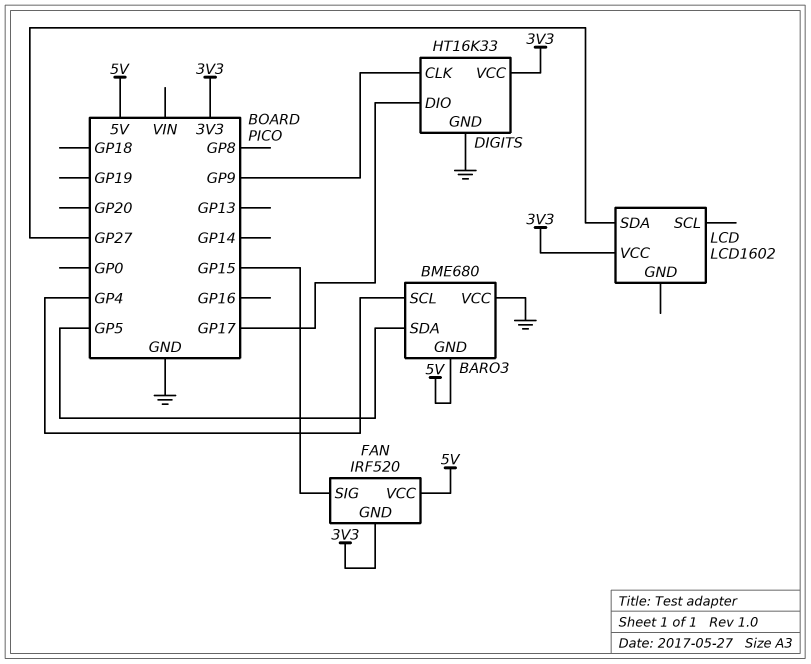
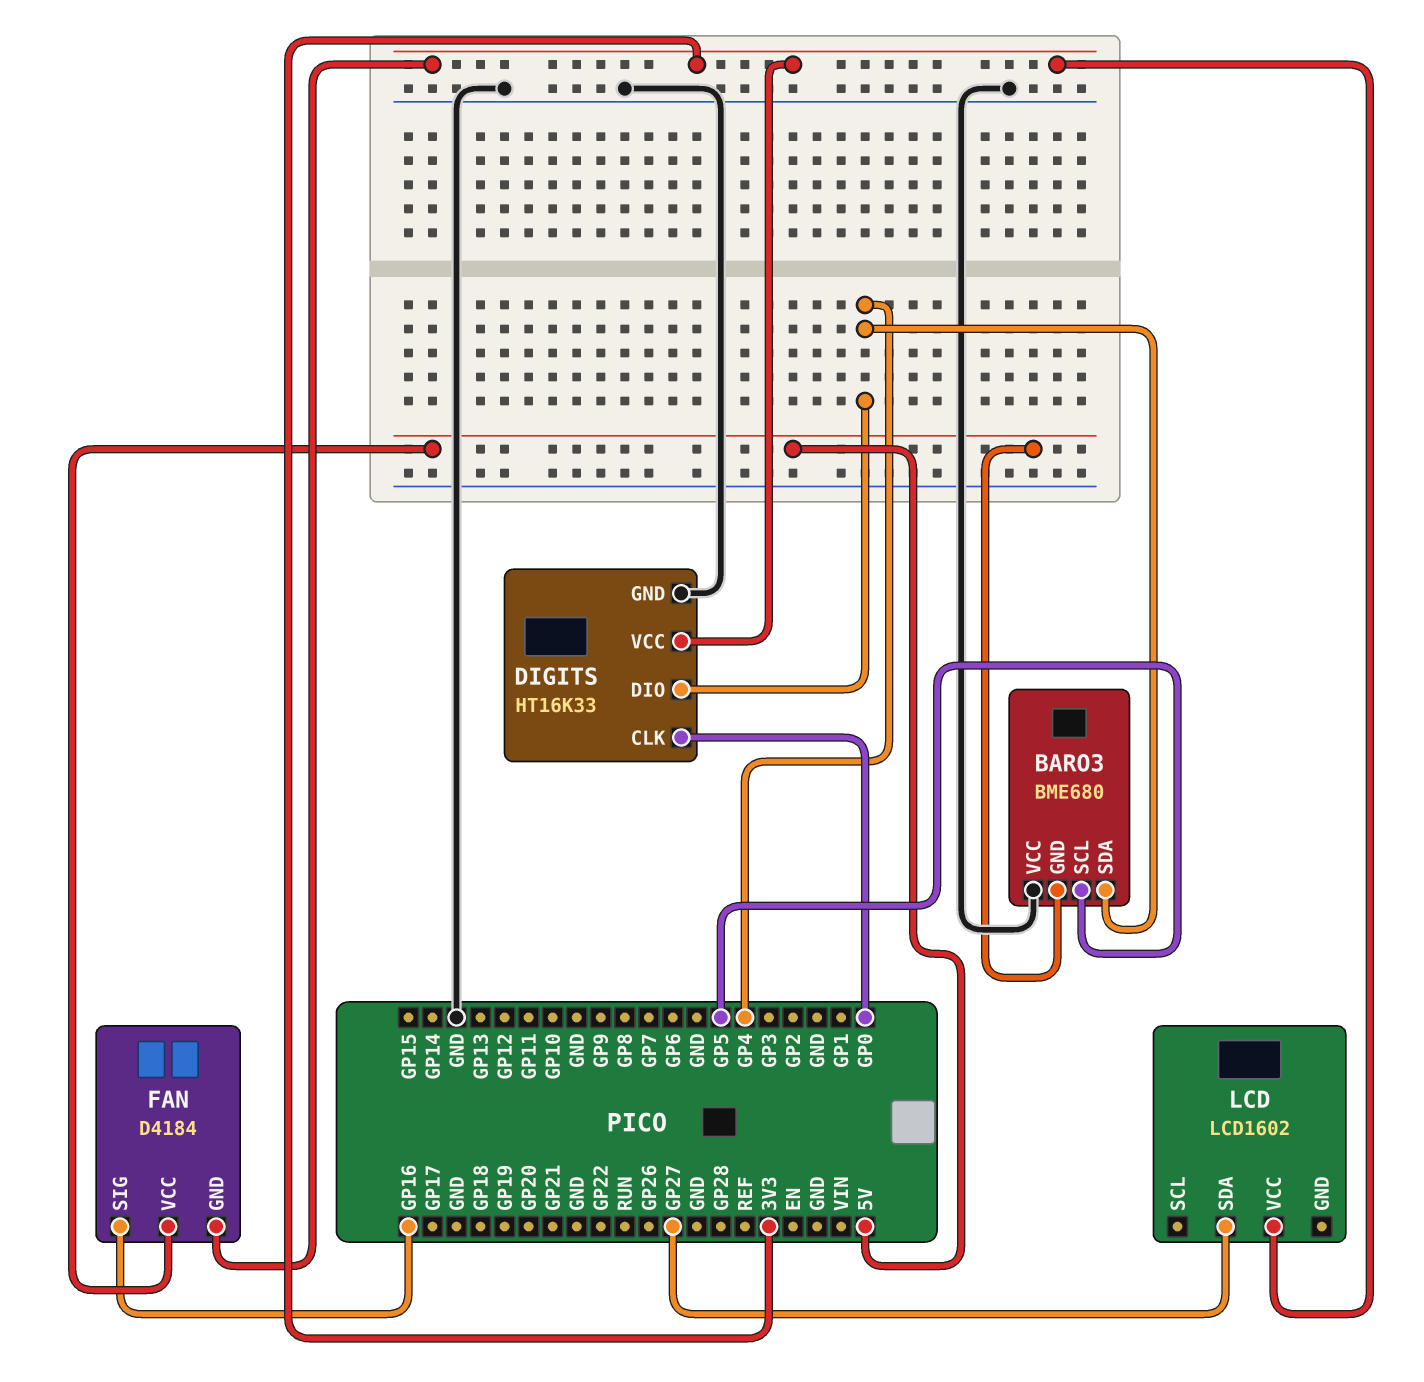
BARO3 pin SCL: GP4 -> GP5
BARO3 pin SDA: GP5 -> GP4
DIGITS pin CLK: GP9 -> GP0
DIGITS pin DIO: GP17 -> GP4
FAN: IRF520 -> D4184
FAN pin SIG: GP15 -> GP16

